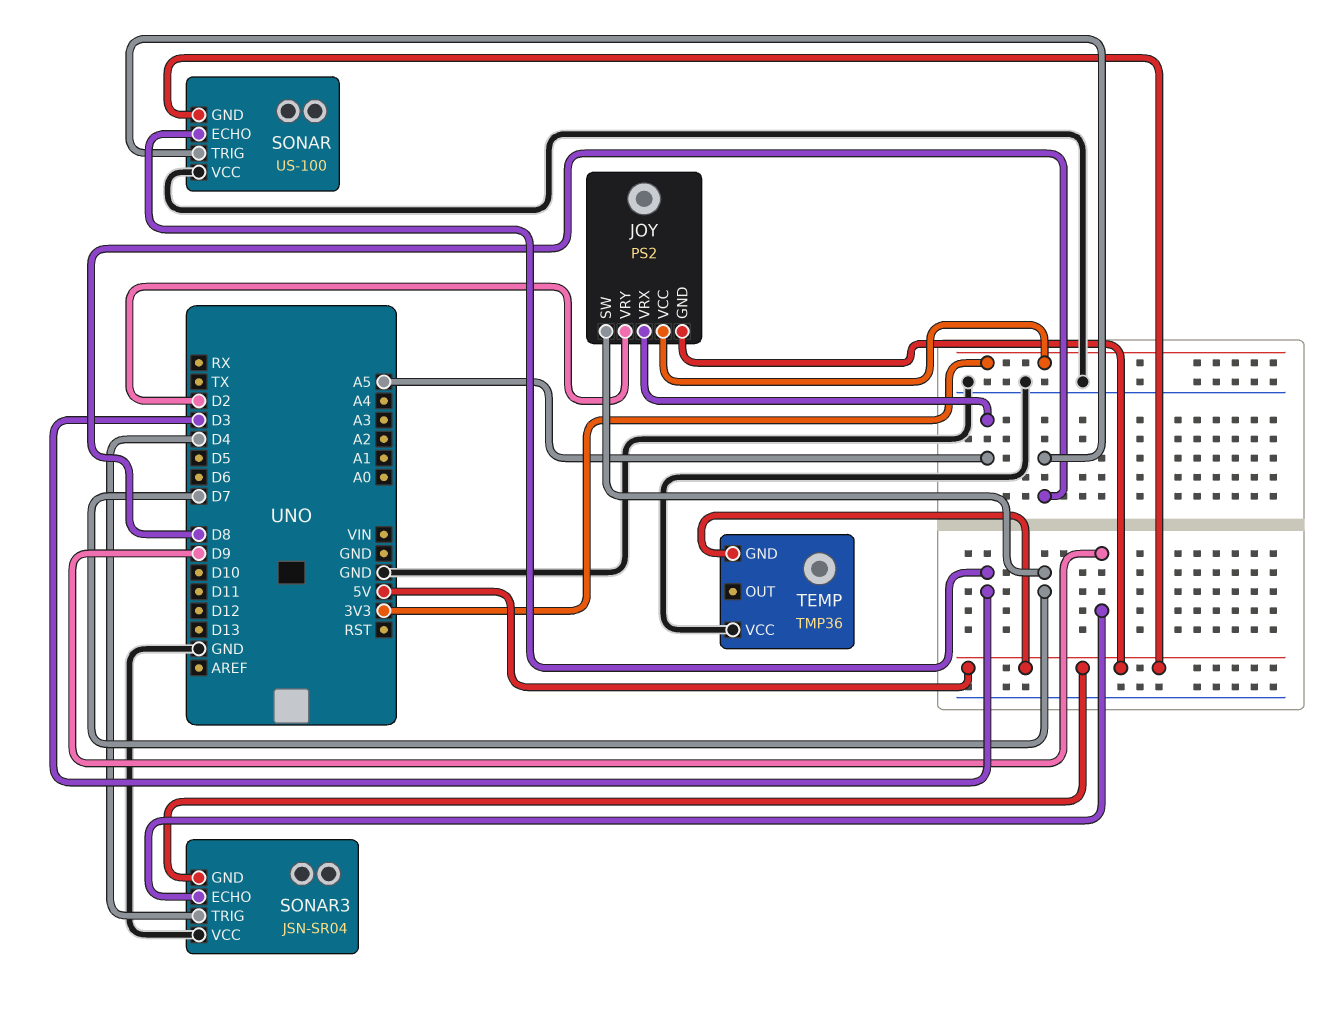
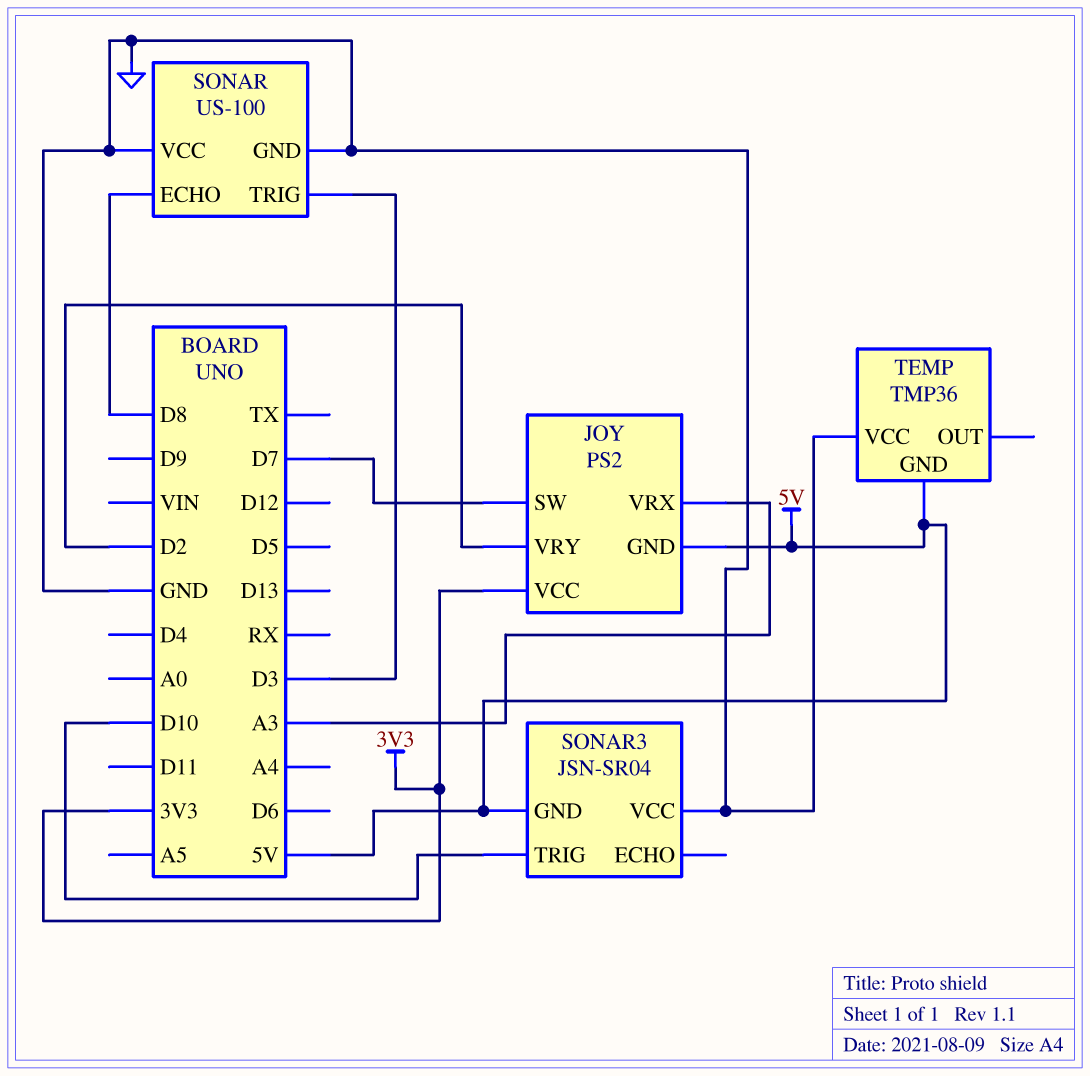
JOY pin VRX: A5 -> A3
SONAR pin ECHO: D3 -> D8
SONAR pin GND: 5V -> GND
SONAR pin TRIG: D8 -> D3
SONAR3 pin ECHO: D9 -> none
SONAR3 pin TRIG: D4 -> D10

